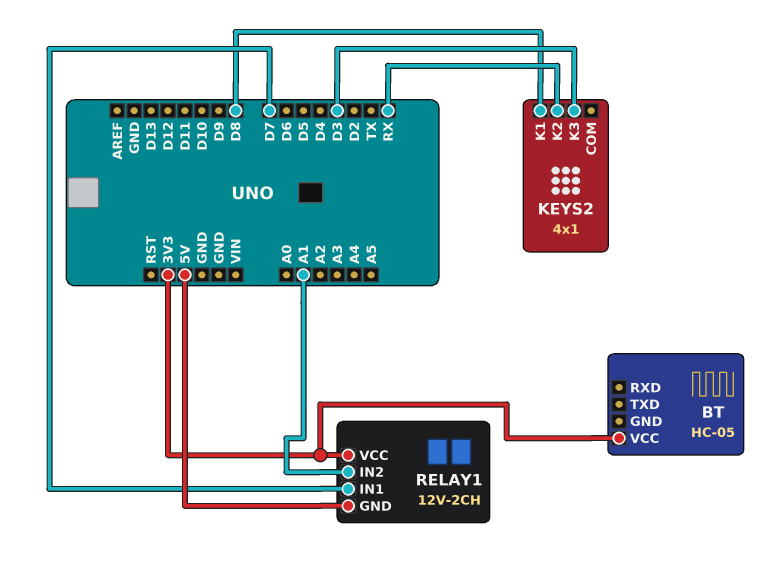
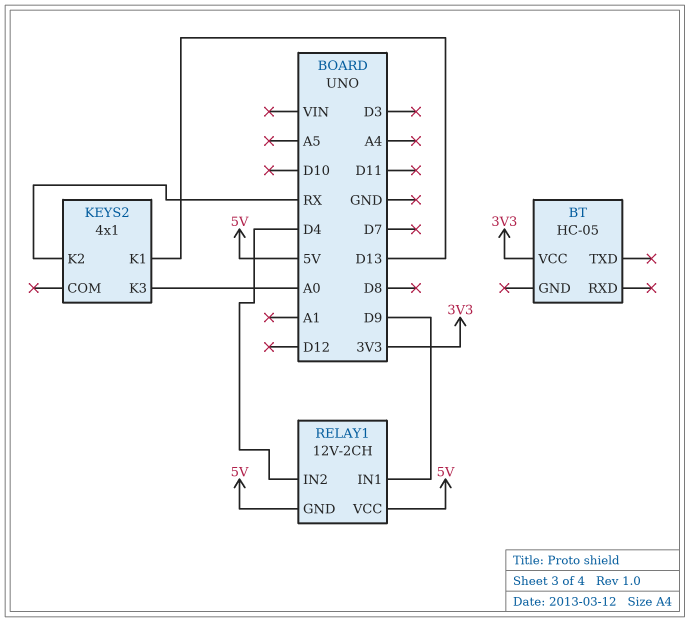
KEYS2 pin K1: D8 -> D13
KEYS2 pin K3: D3 -> A0
RELAY1 pin IN1: D7 -> D9
RELAY1 pin IN2: A1 -> D4
RELAY1 pin VCC: 3V3 -> 5V

